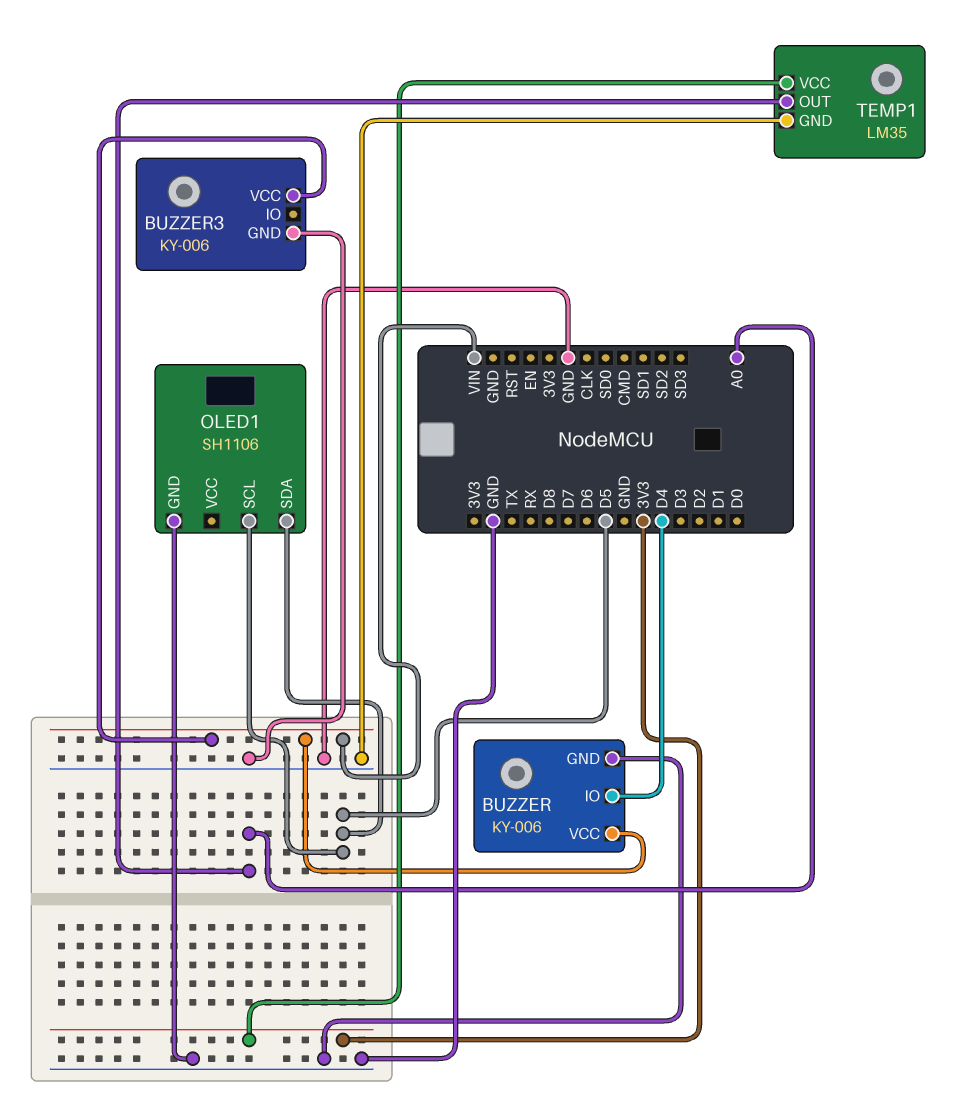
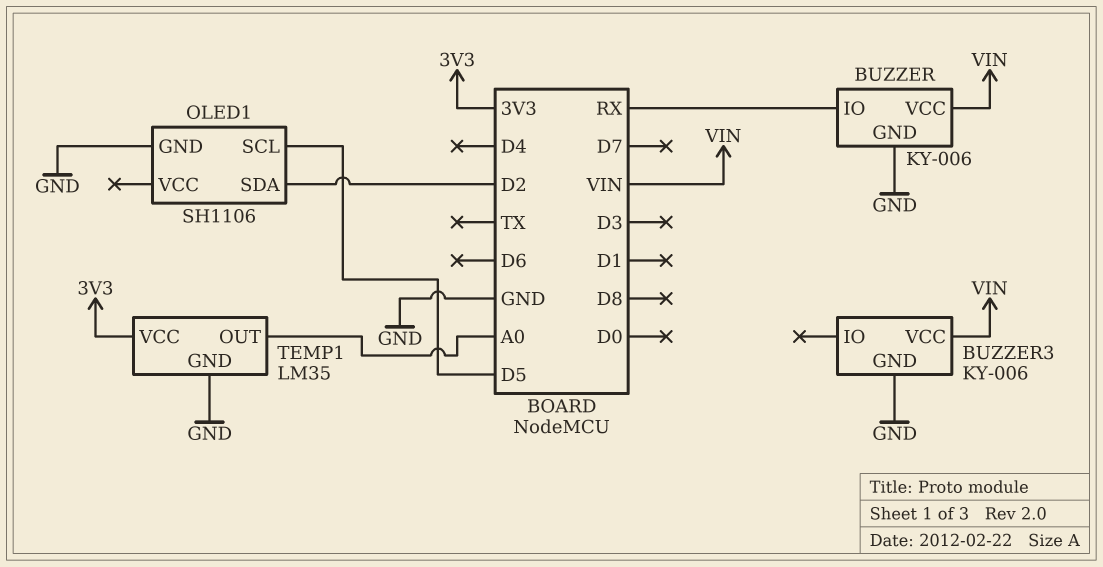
BUZZER pin IO: D4 -> RX
OLED1 pin SDA: D5 -> D2

